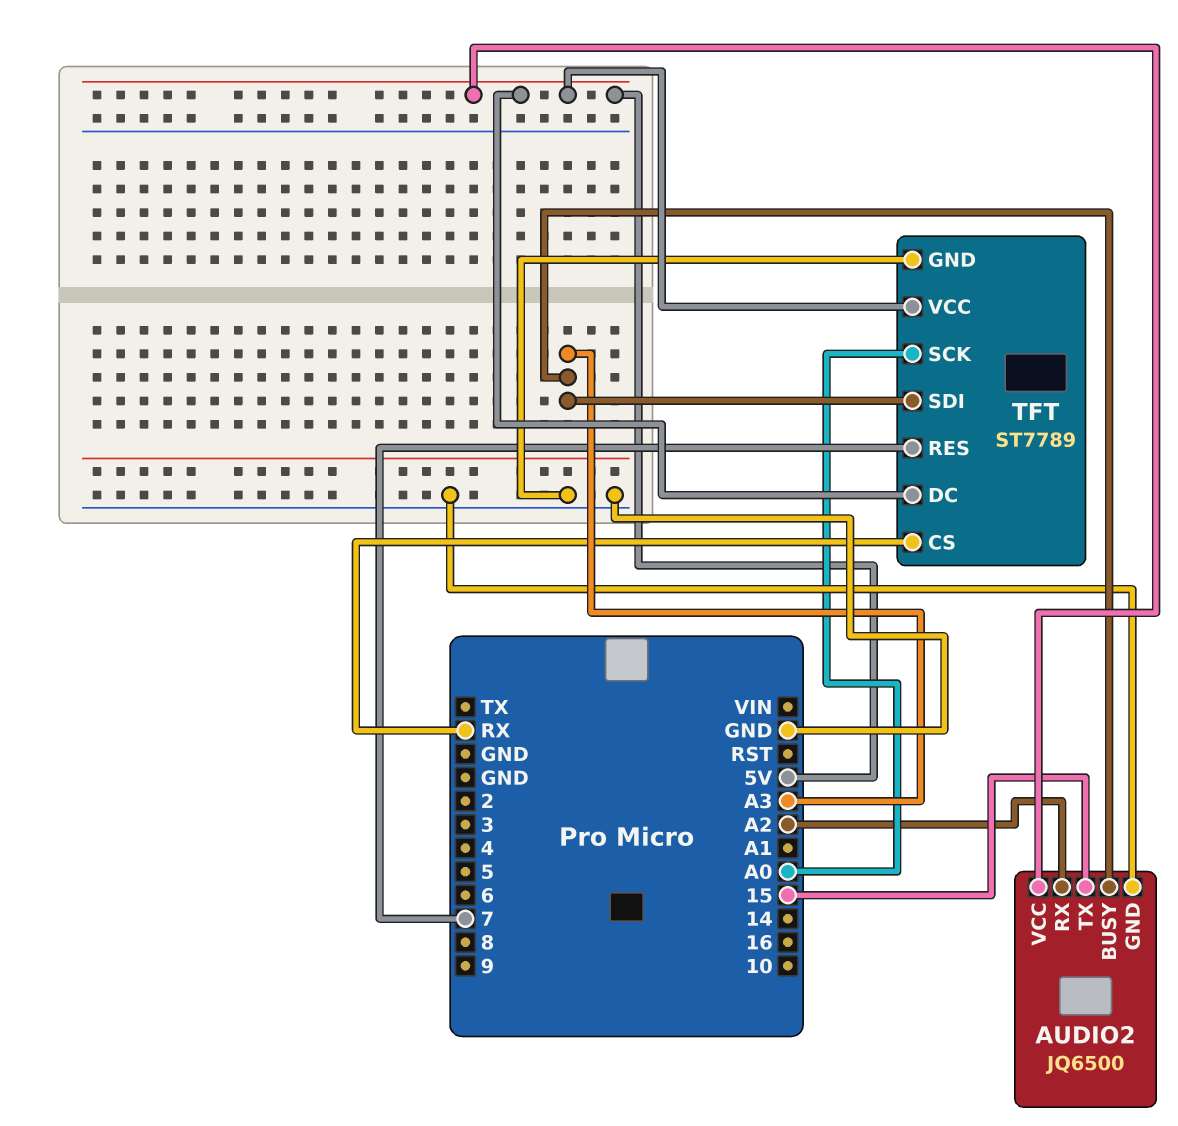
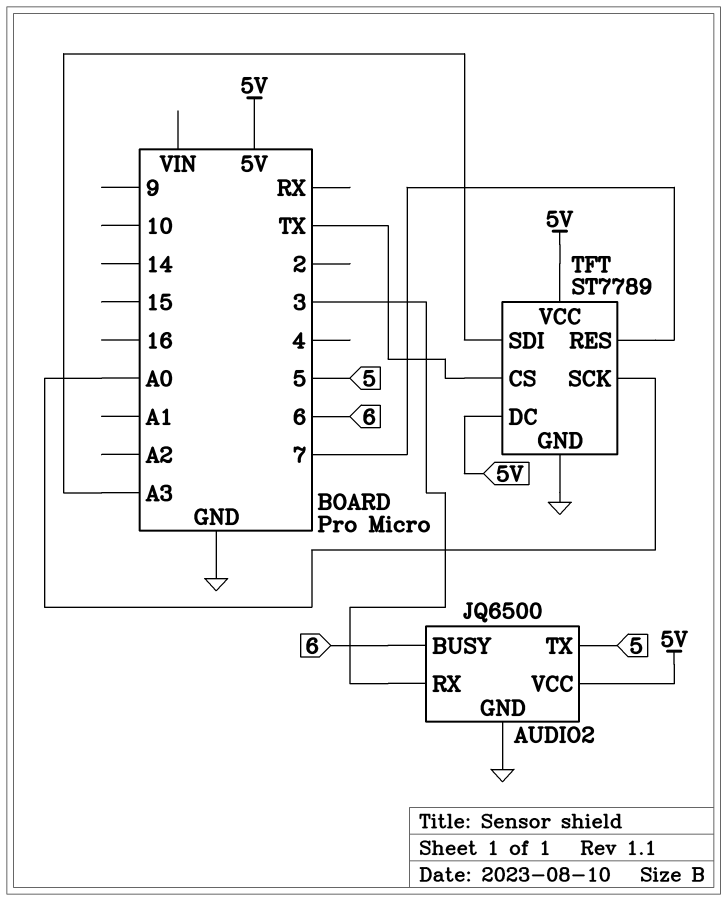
AUDIO2 pin BUSY: A3 -> 6
AUDIO2 pin RX: A2 -> 3
AUDIO2 pin TX: 15 -> 5
TFT pin CS: RX -> TX

